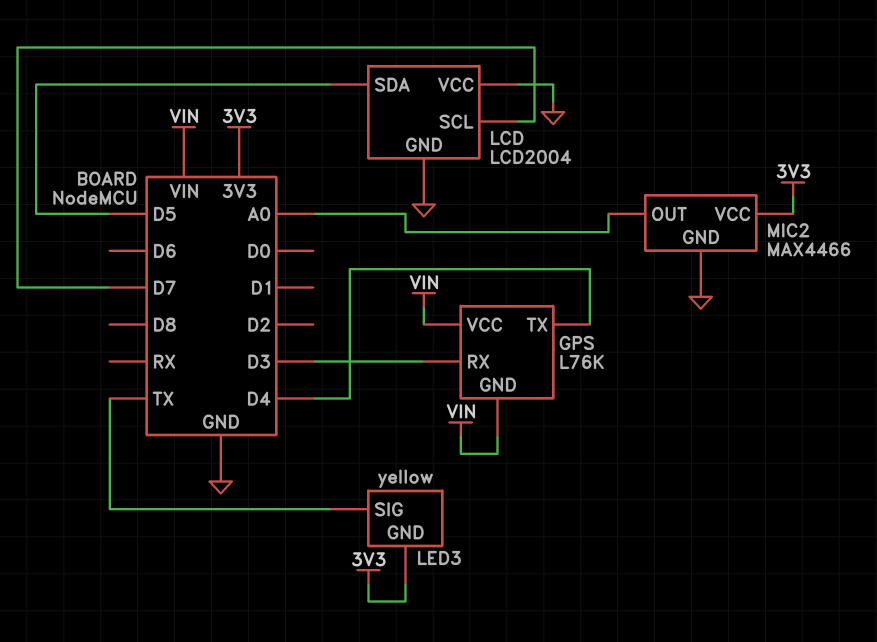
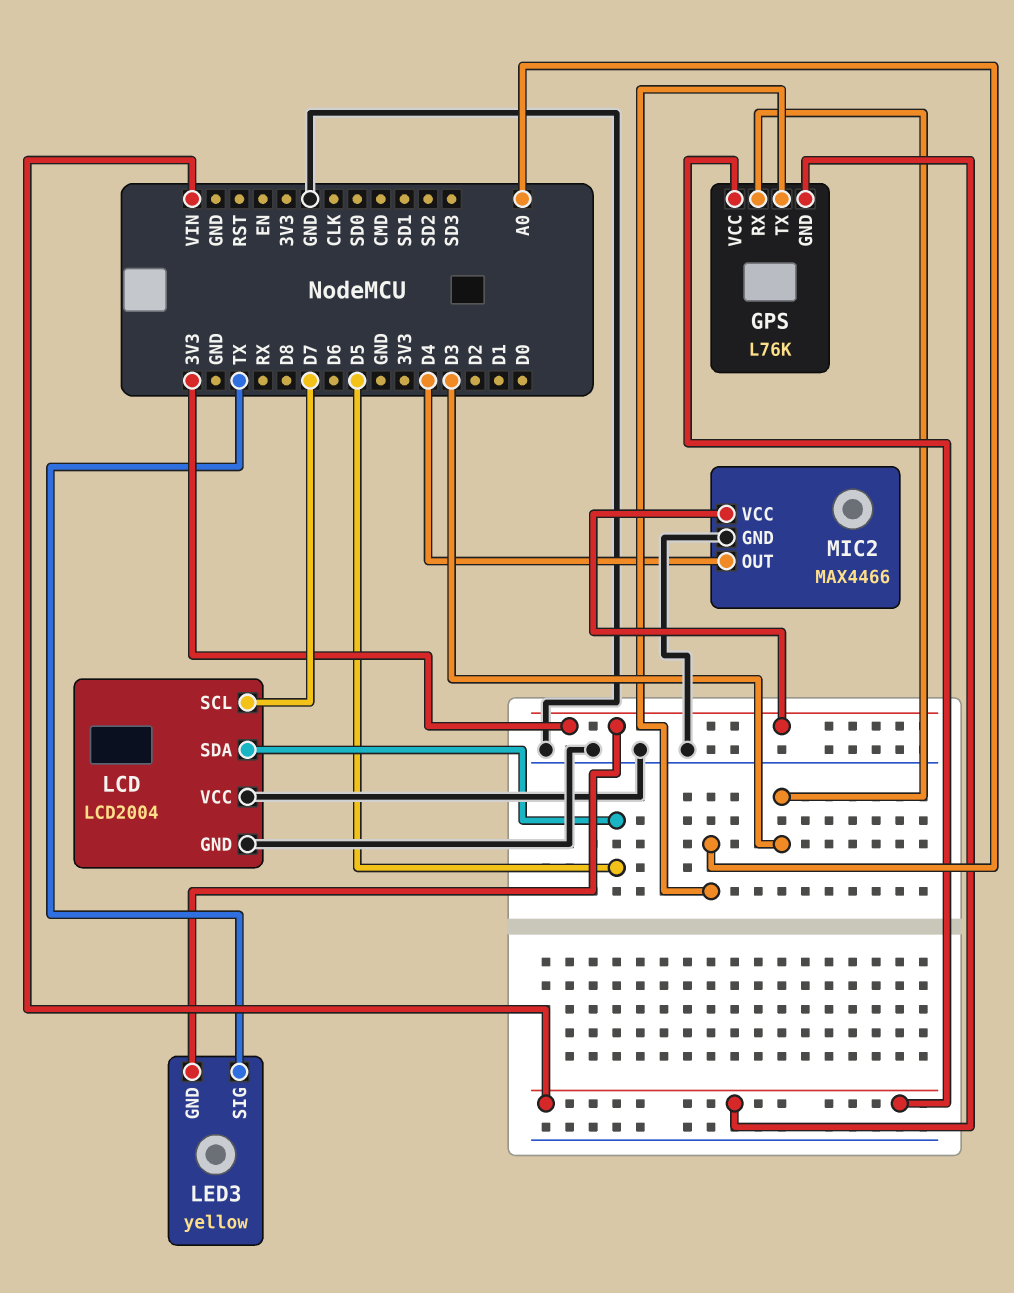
GPS pin TX: D4 -> A0
MIC2 pin OUT: A0 -> D4

